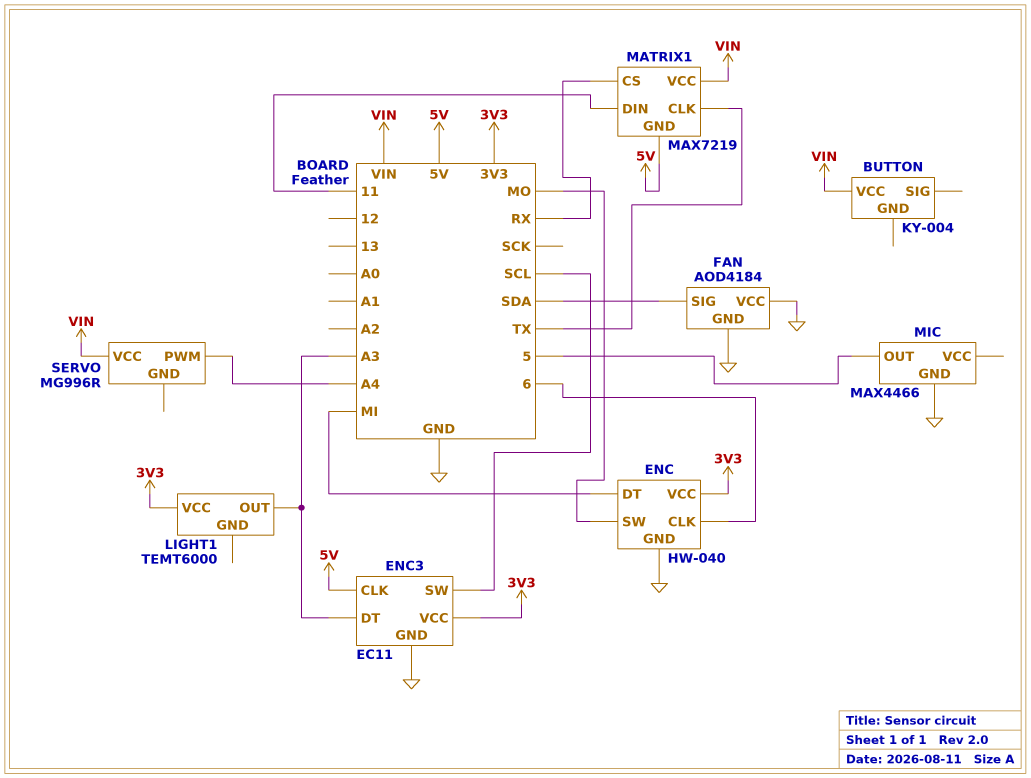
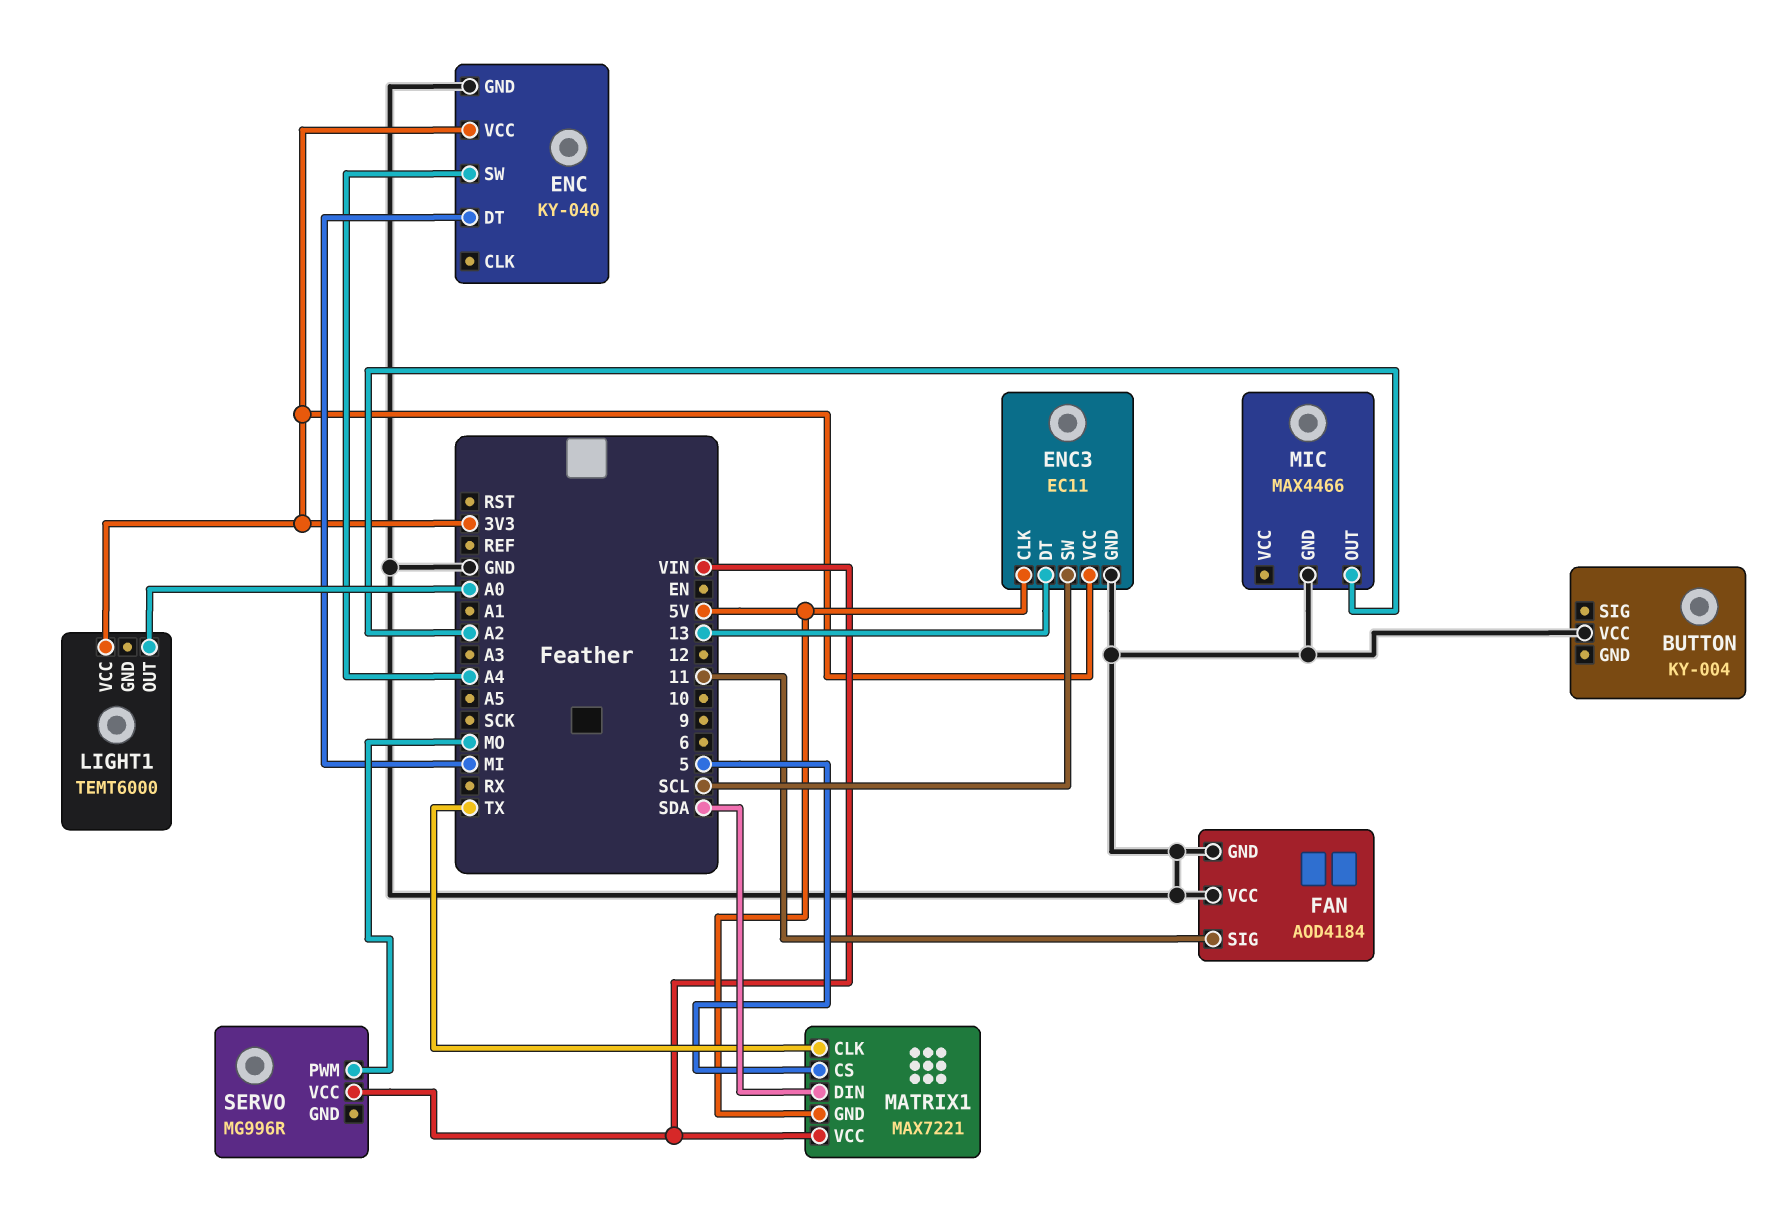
BUTTON pin VCC: VIN -> GND
ENC: HW-040 -> KY-040
ENC pin CLK: 6 -> none
ENC pin SW: MO -> A4
ENC3 pin DT: A3 -> 13
FAN pin SIG: SDA -> 11
LIGHT1 pin OUT: A3 -> A0
MATRIX1: MAX7219 -> MAX7221
MATRIX1 pin CS: RX -> 5
MATRIX1 pin DIN: 11 -> SDA
MIC pin OUT: 5 -> A2
SERVO pin PWM: A4 -> MO

